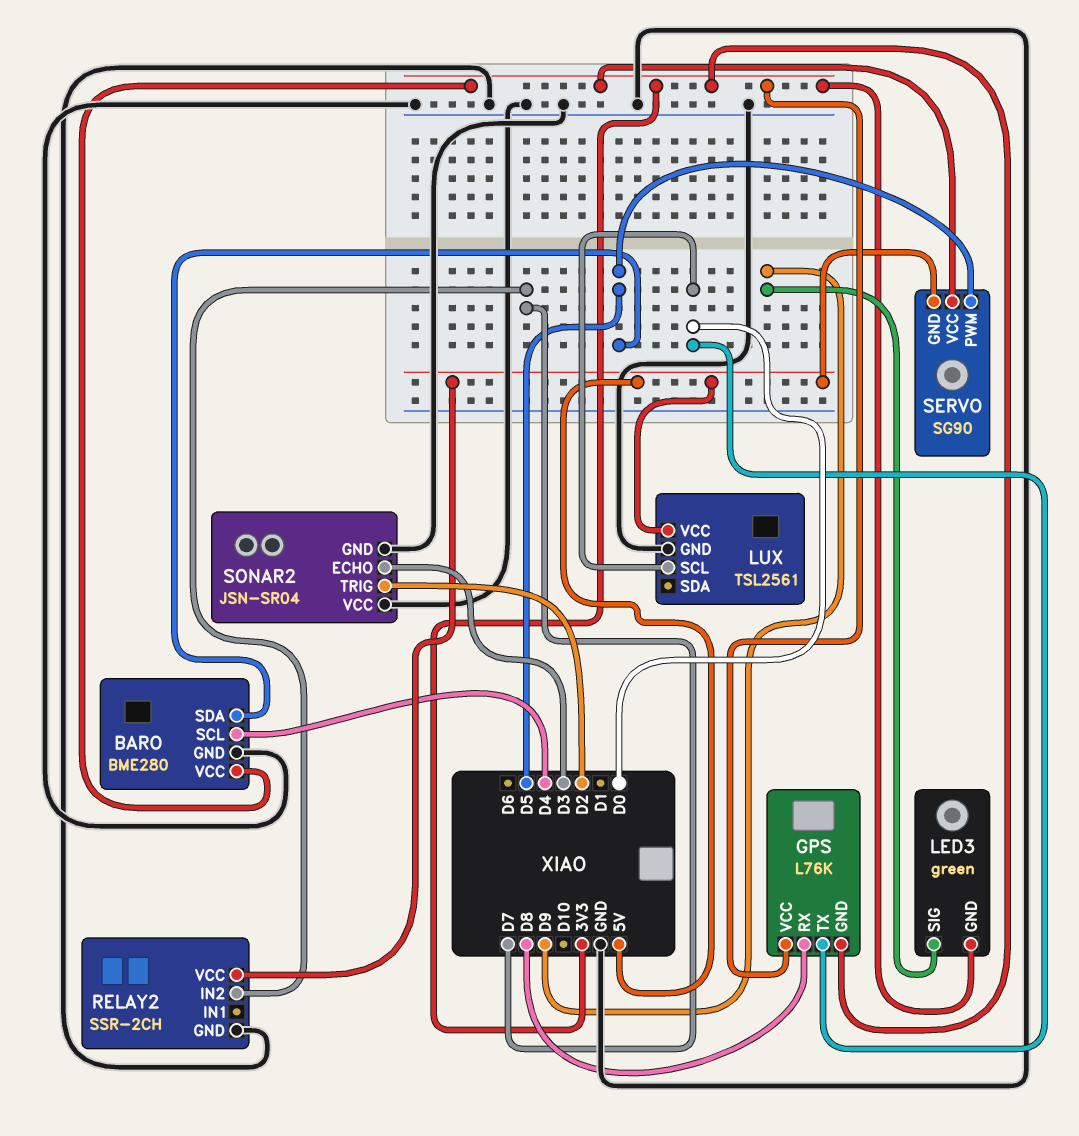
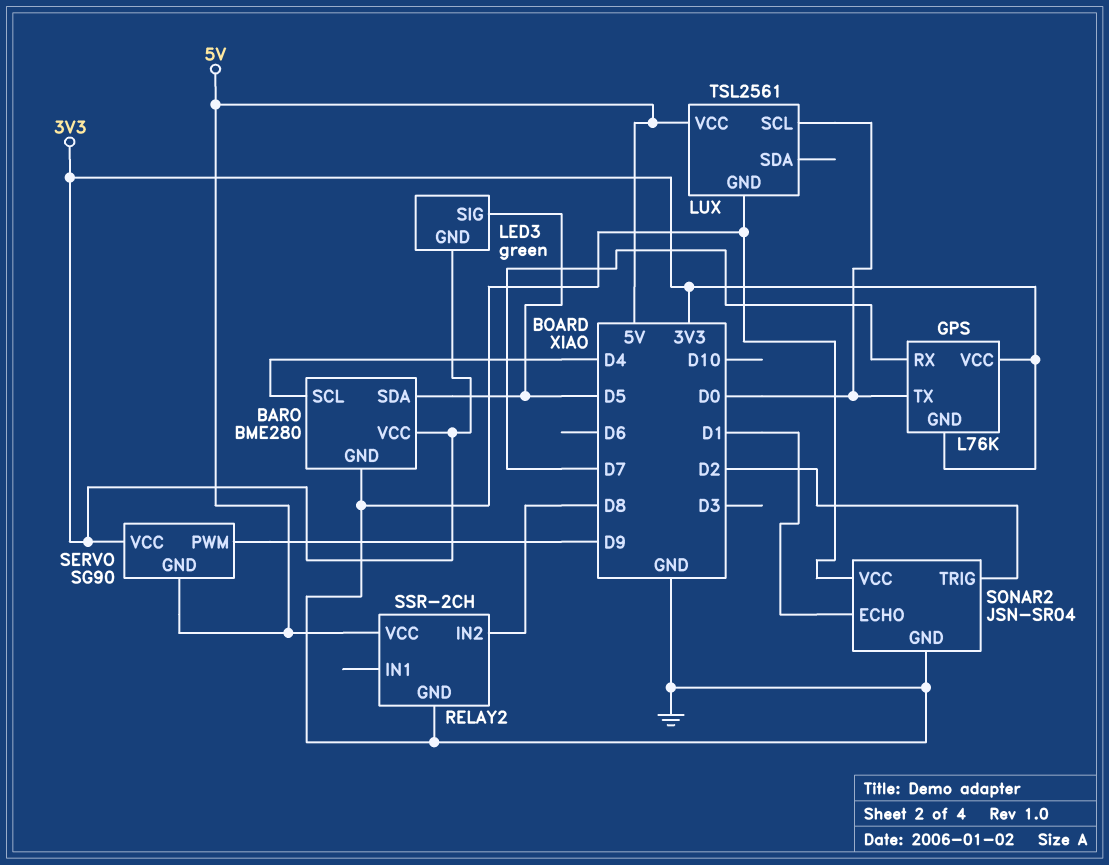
GPS pin RX: D8 -> D7
LED3 pin SIG: D9 -> D5
RELAY2 pin IN2: D7 -> D8
SERVO pin PWM: D5 -> D9
SONAR2 pin ECHO: D3 -> D1

